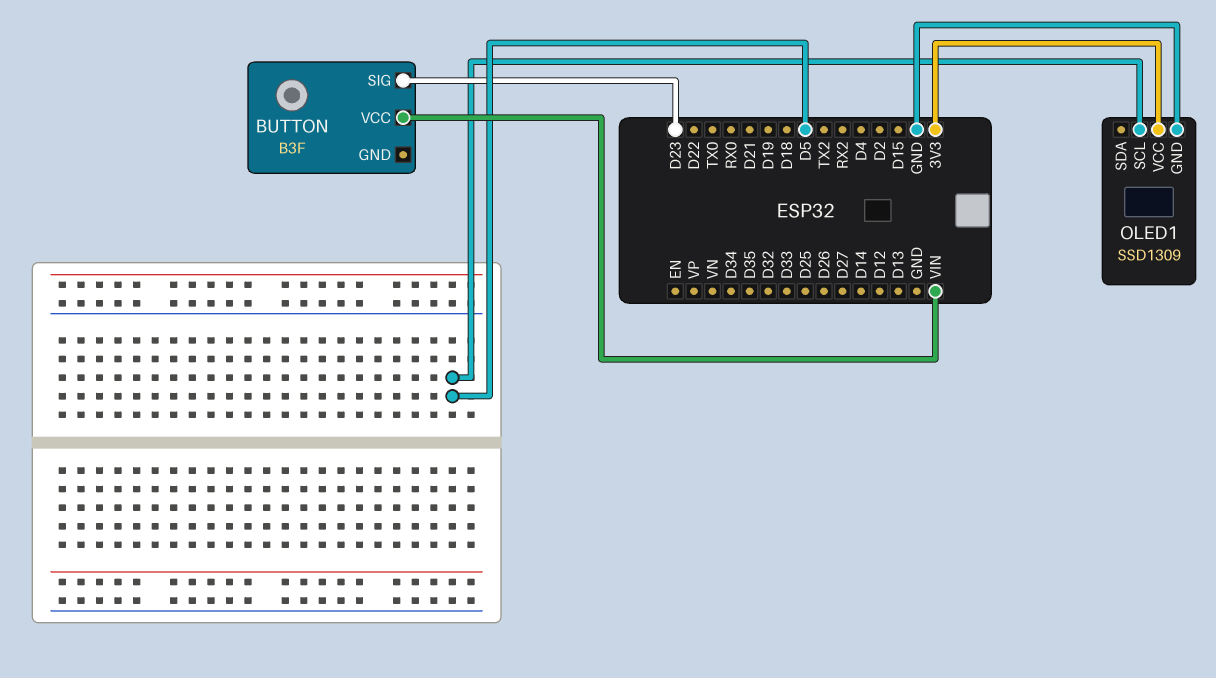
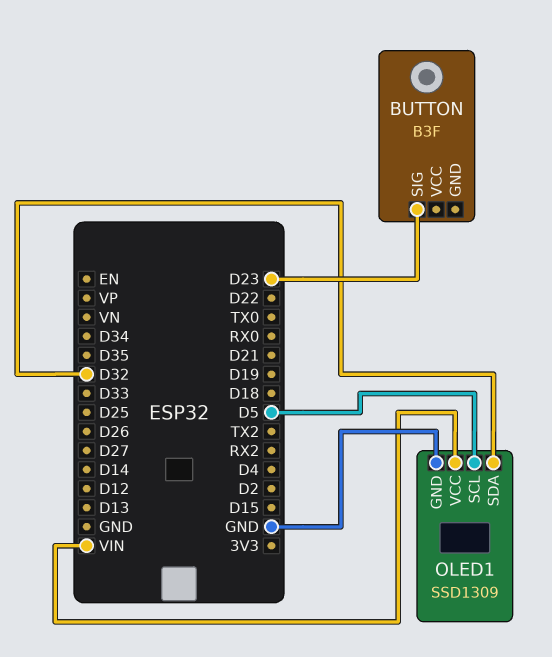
BUTTON pin VCC: VIN -> none
OLED1 pin SDA: none -> D32
OLED1 pin VCC: 3V3 -> VIN

